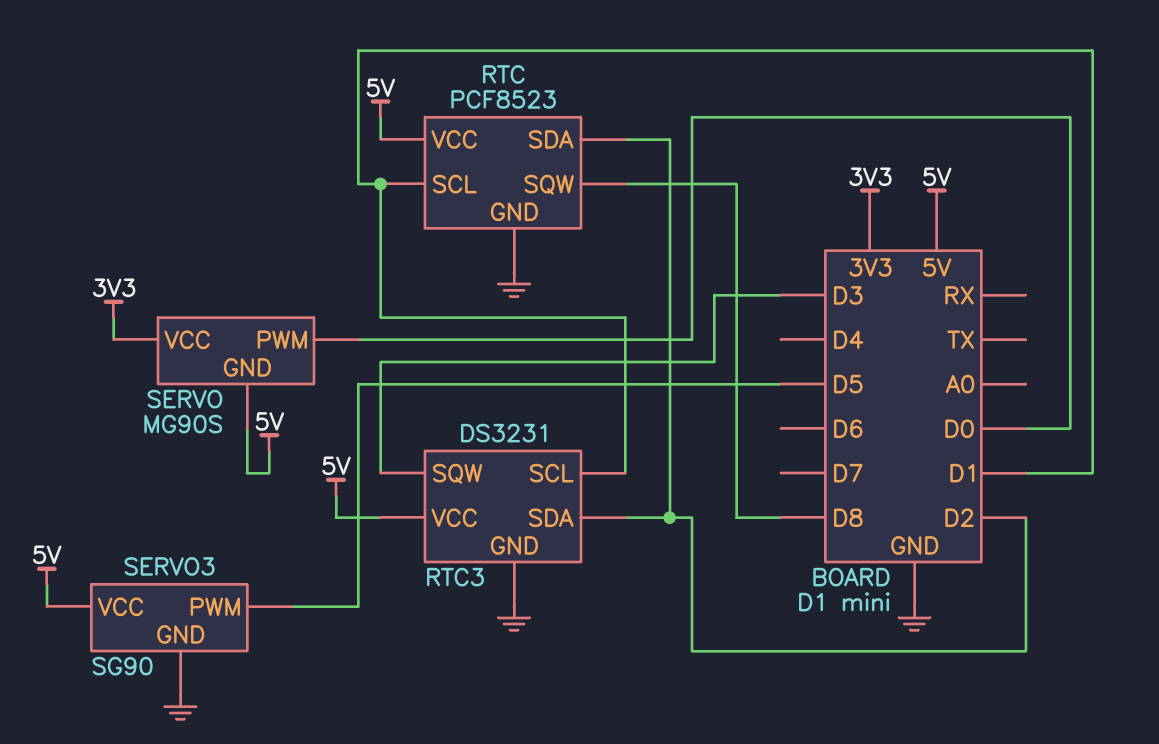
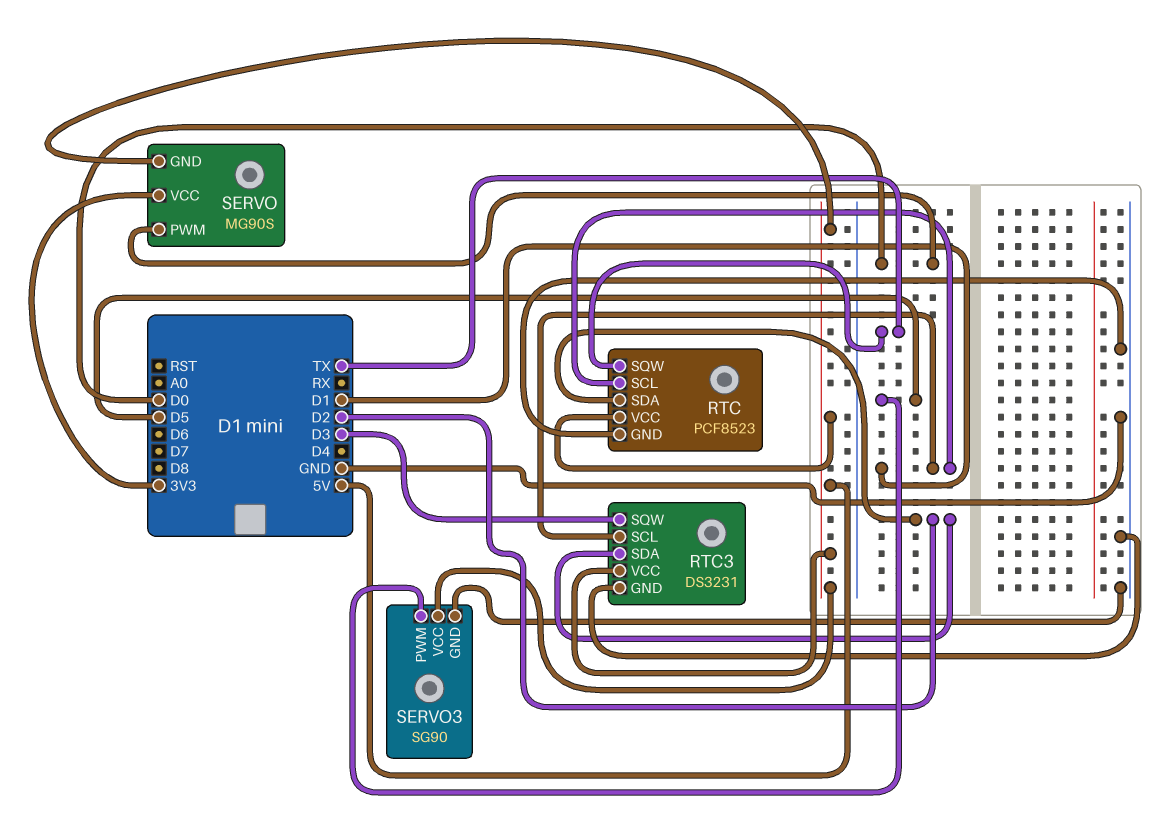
RTC pin SQW: D8 -> TX

